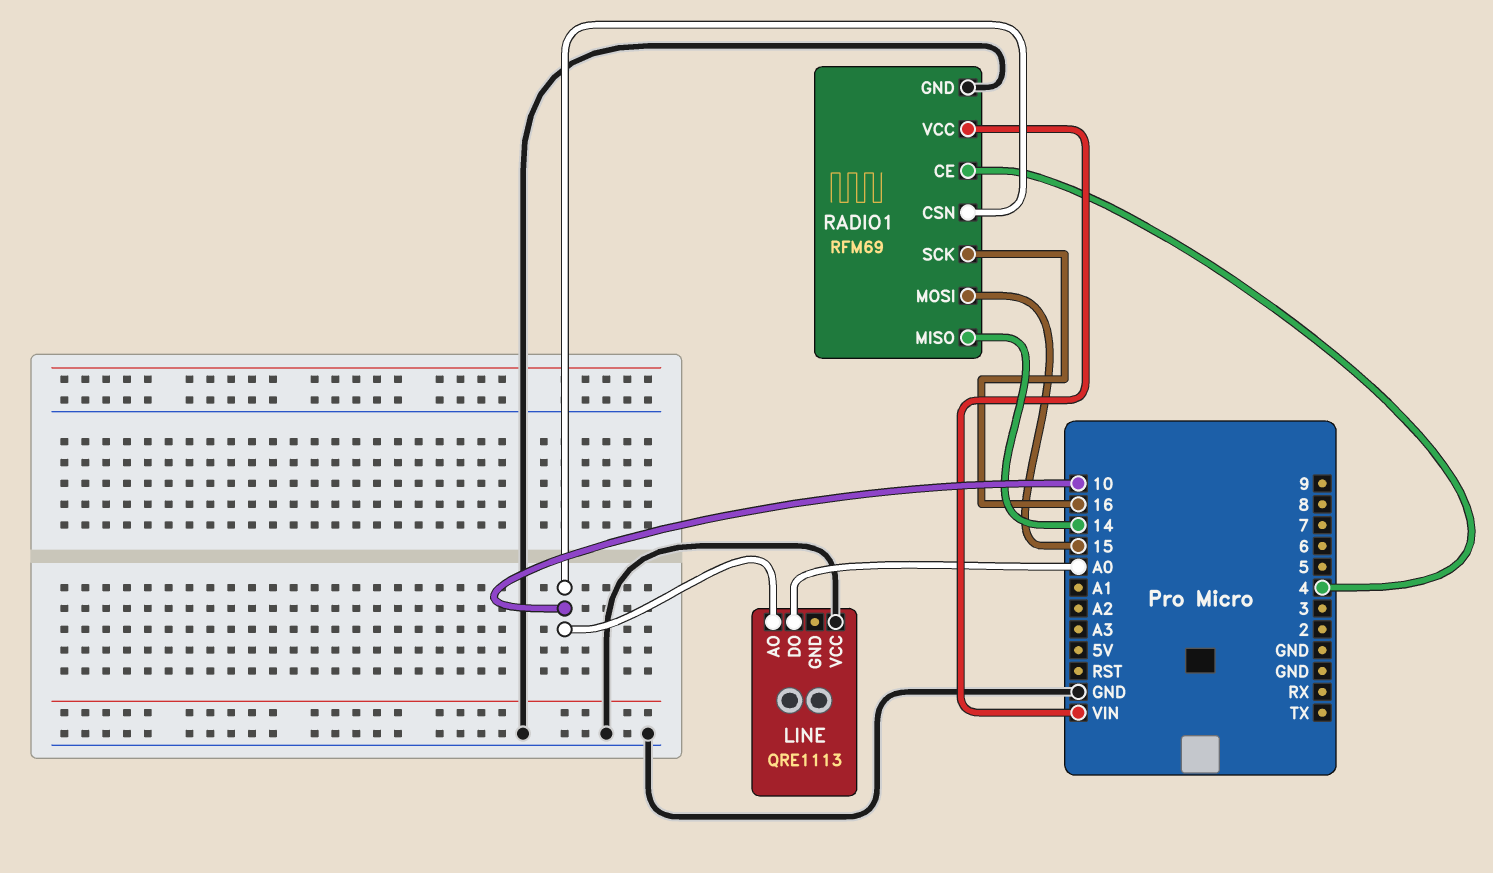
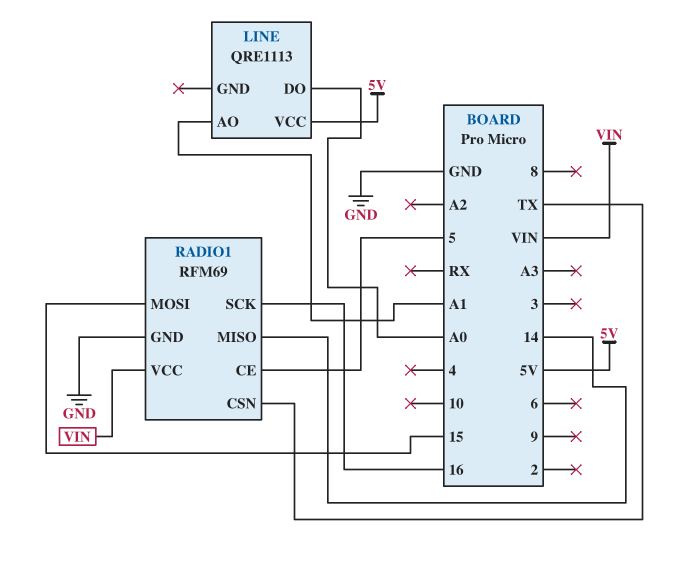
LINE pin AO: 10 -> A1
LINE pin VCC: GND -> 5V
RADIO1 pin CE: 4 -> 5
RADIO1 pin CSN: 10 -> TX

